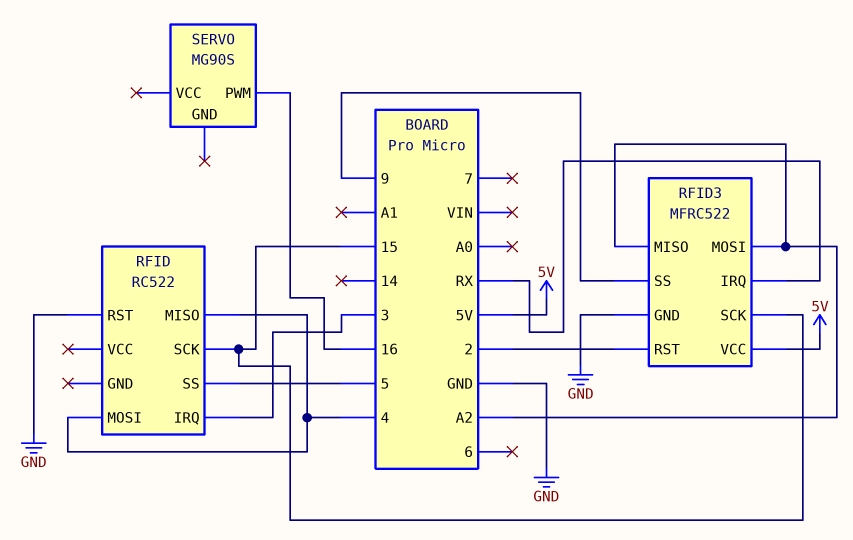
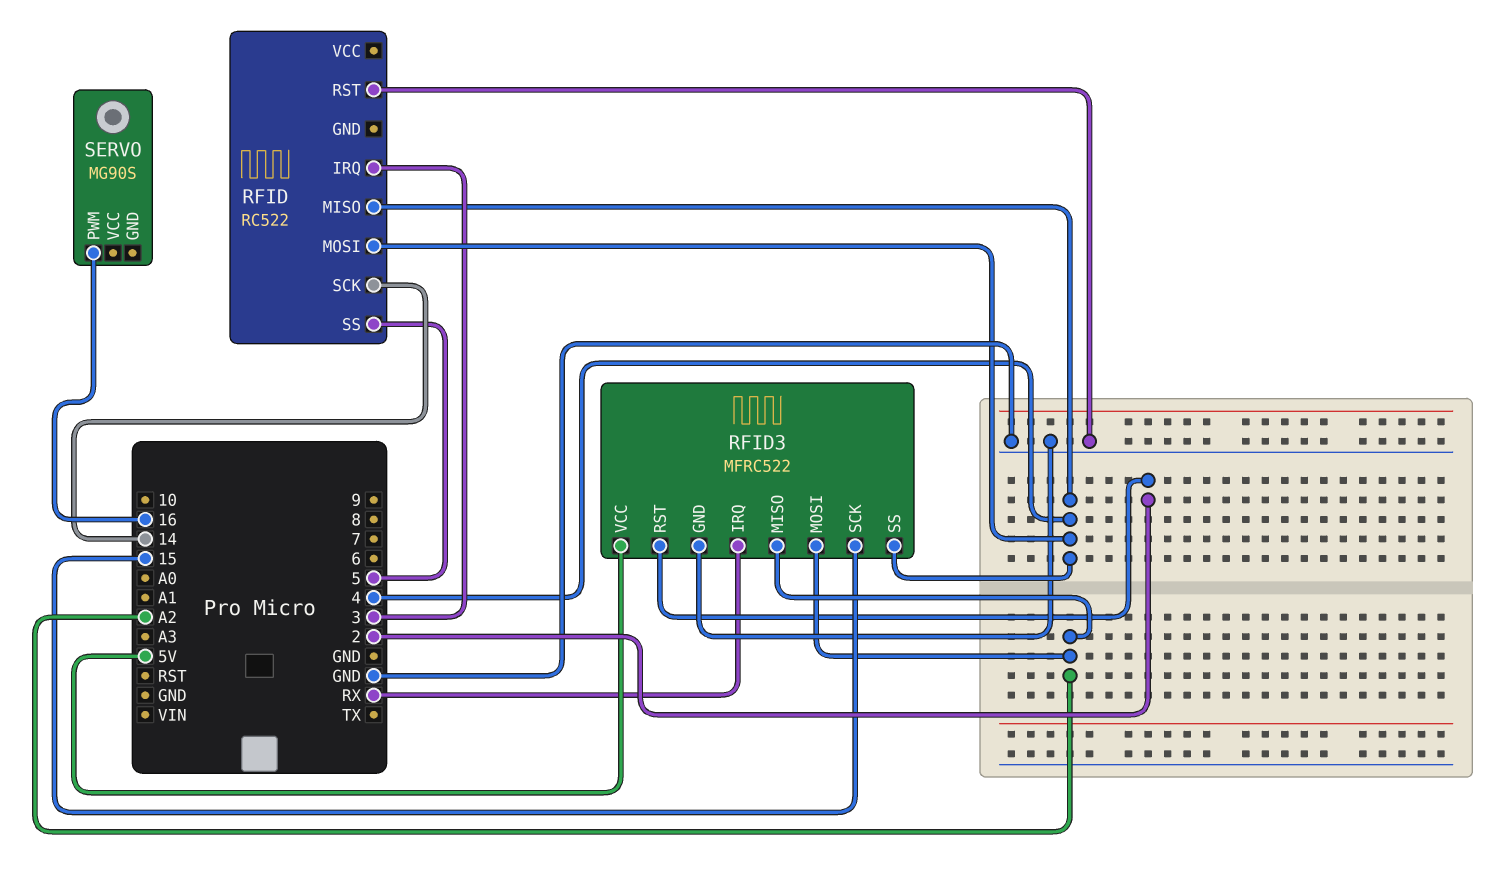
RFID pin SCK: 15 -> 14
RFID3 pin SS: 9 -> 4

